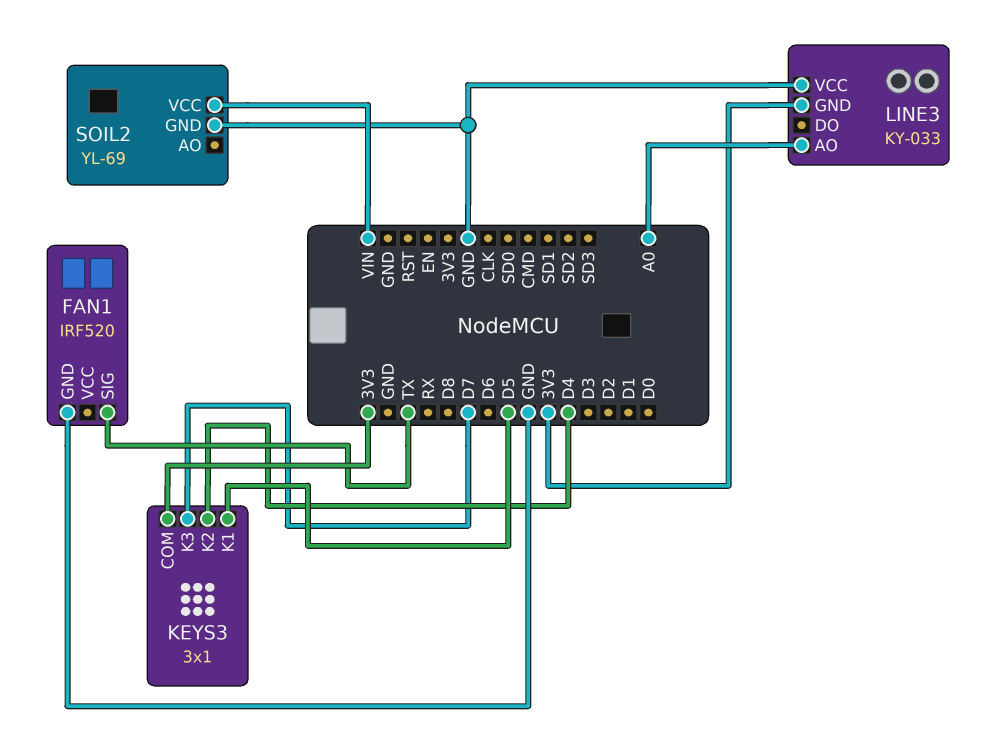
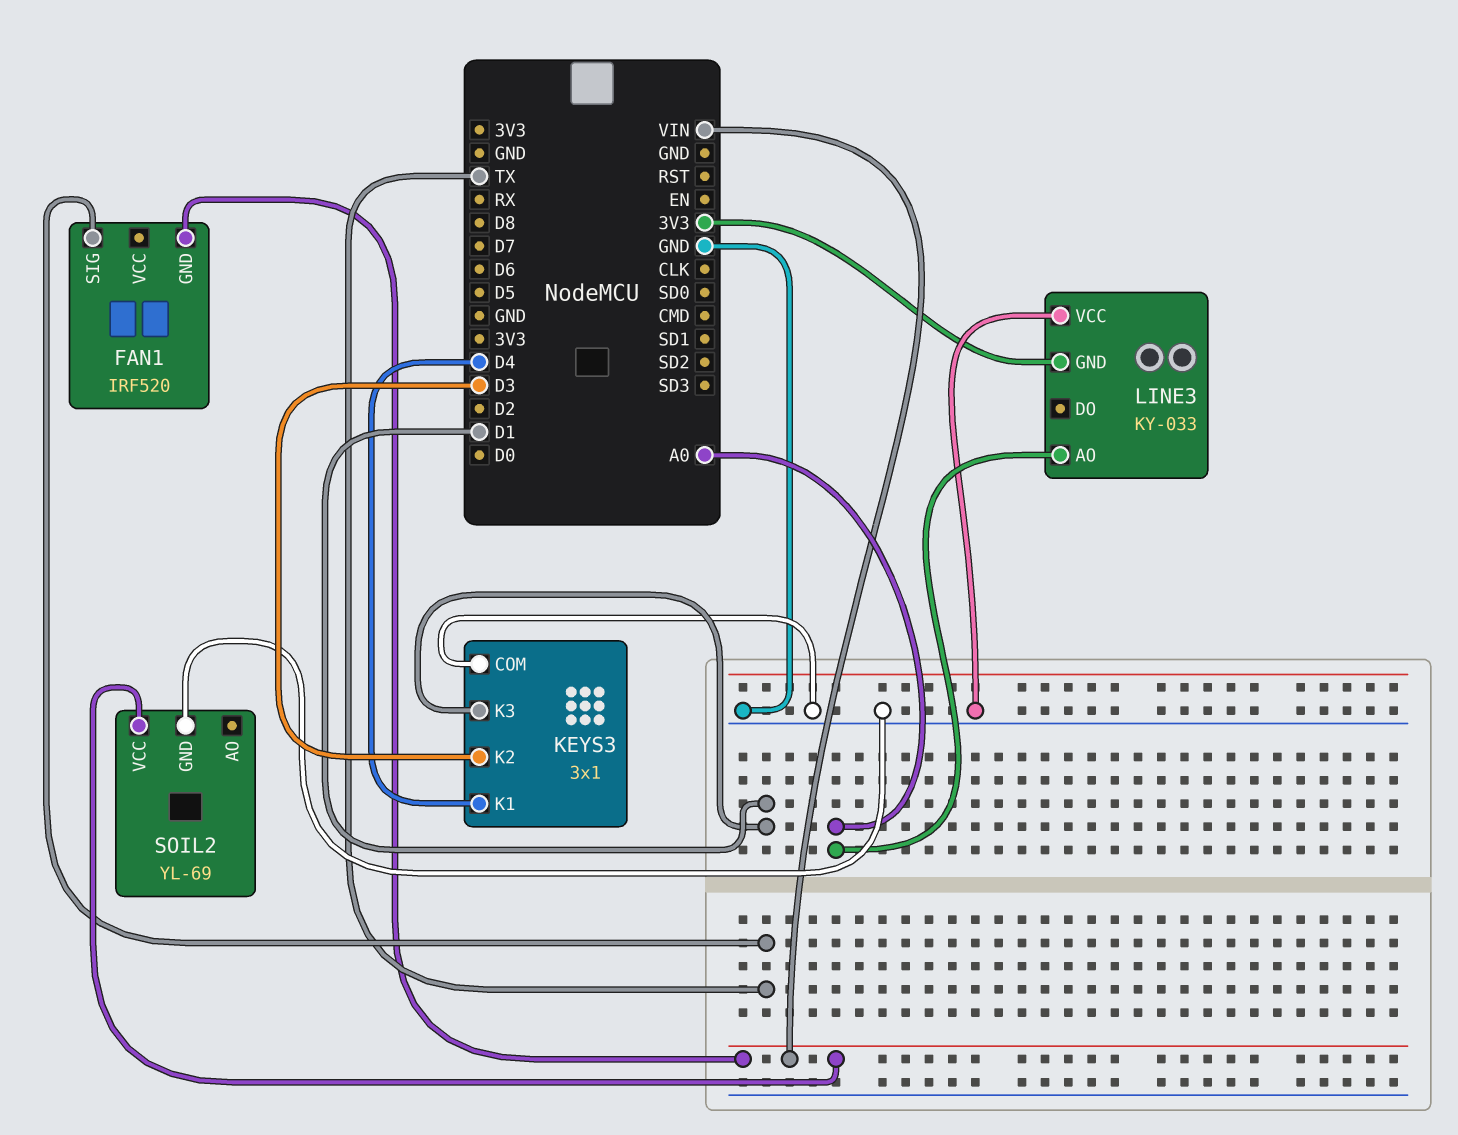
FAN1 pin GND: GND -> VIN
KEYS3 pin COM: 3V3 -> GND
KEYS3 pin K1: D5 -> D4
KEYS3 pin K2: D4 -> D3
KEYS3 pin K3: D7 -> D1

